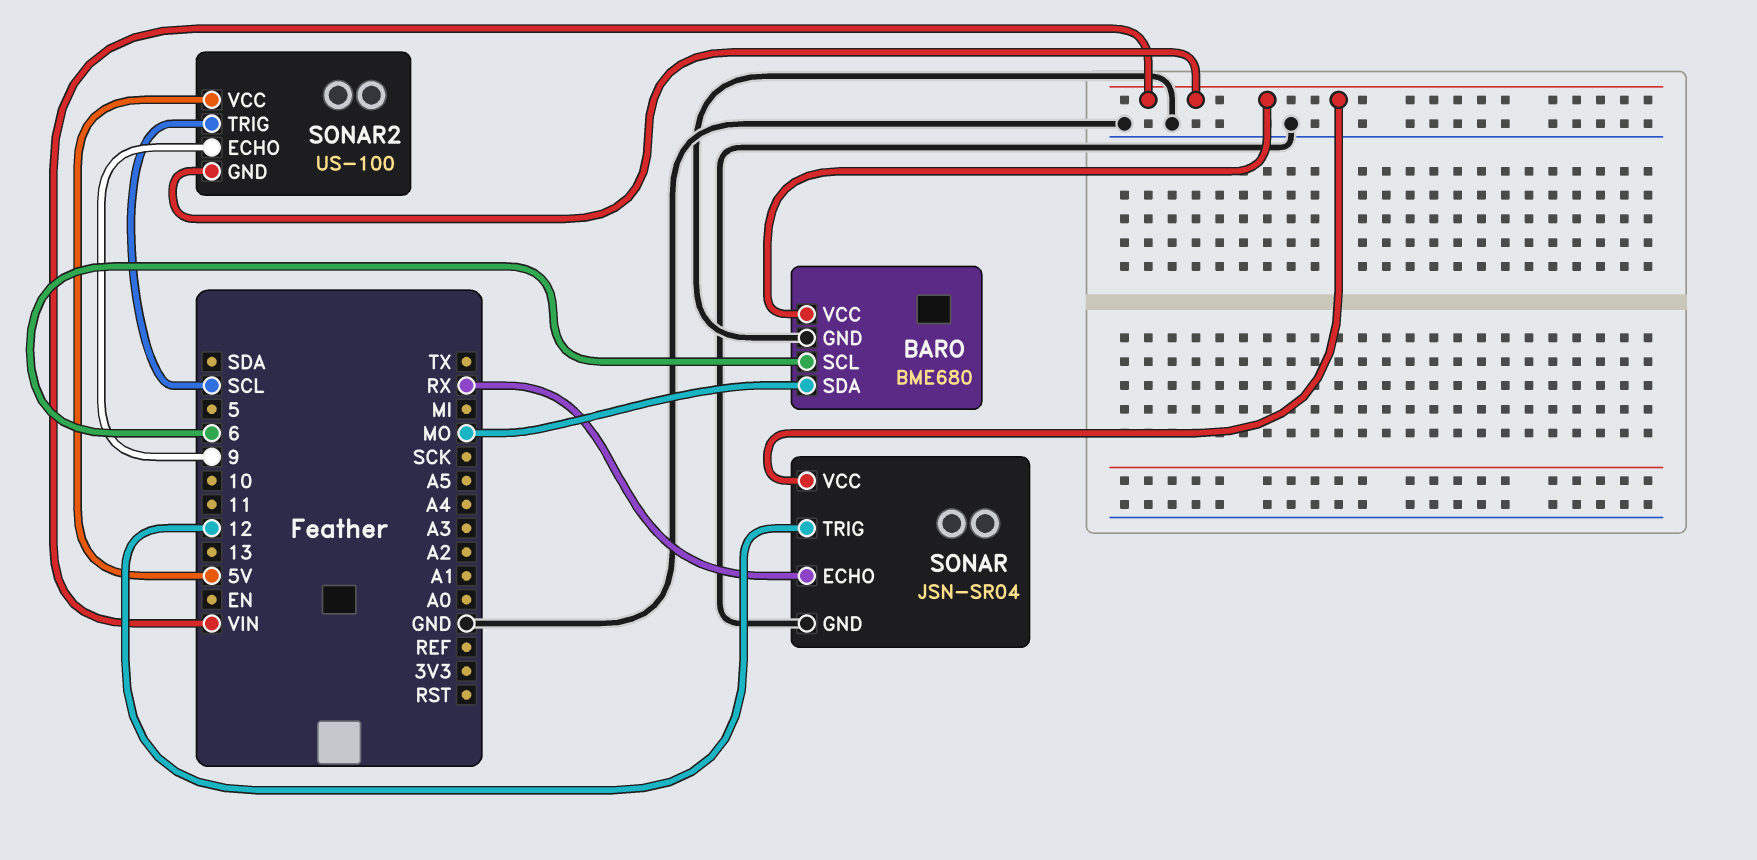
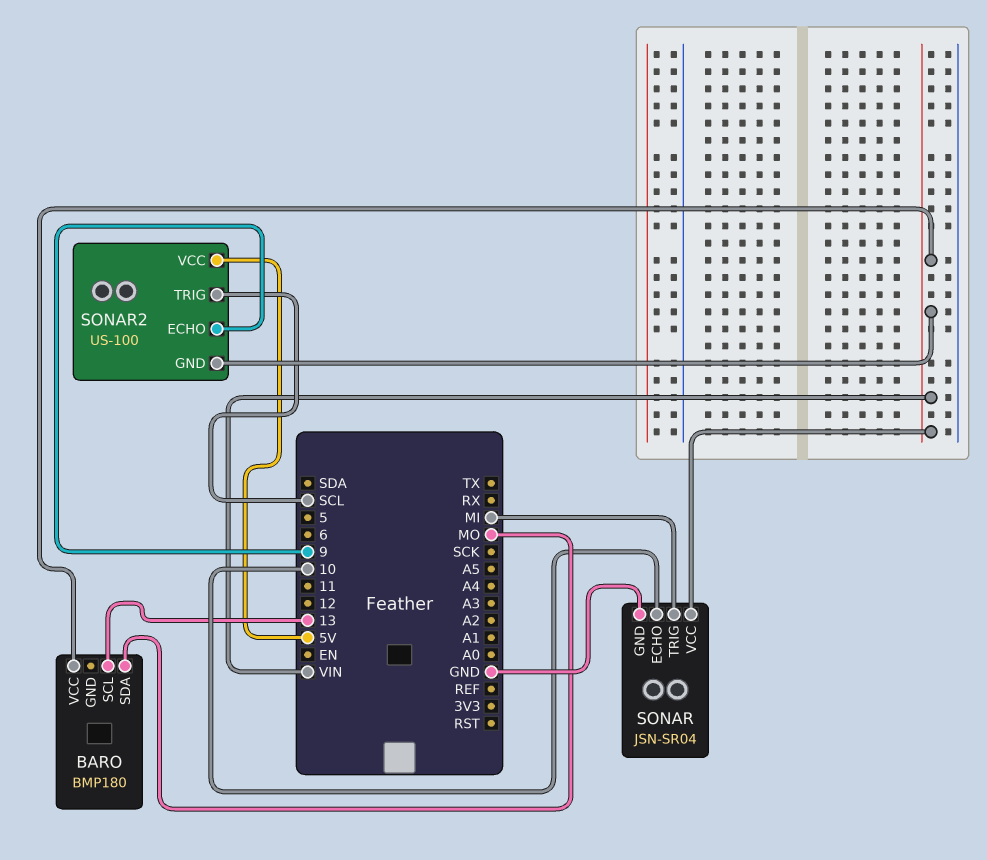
BARO: BME680 -> BMP180
BARO pin GND: GND -> none
BARO pin SCL: 6 -> 13
SONAR pin ECHO: RX -> 10
SONAR pin TRIG: 12 -> MI

